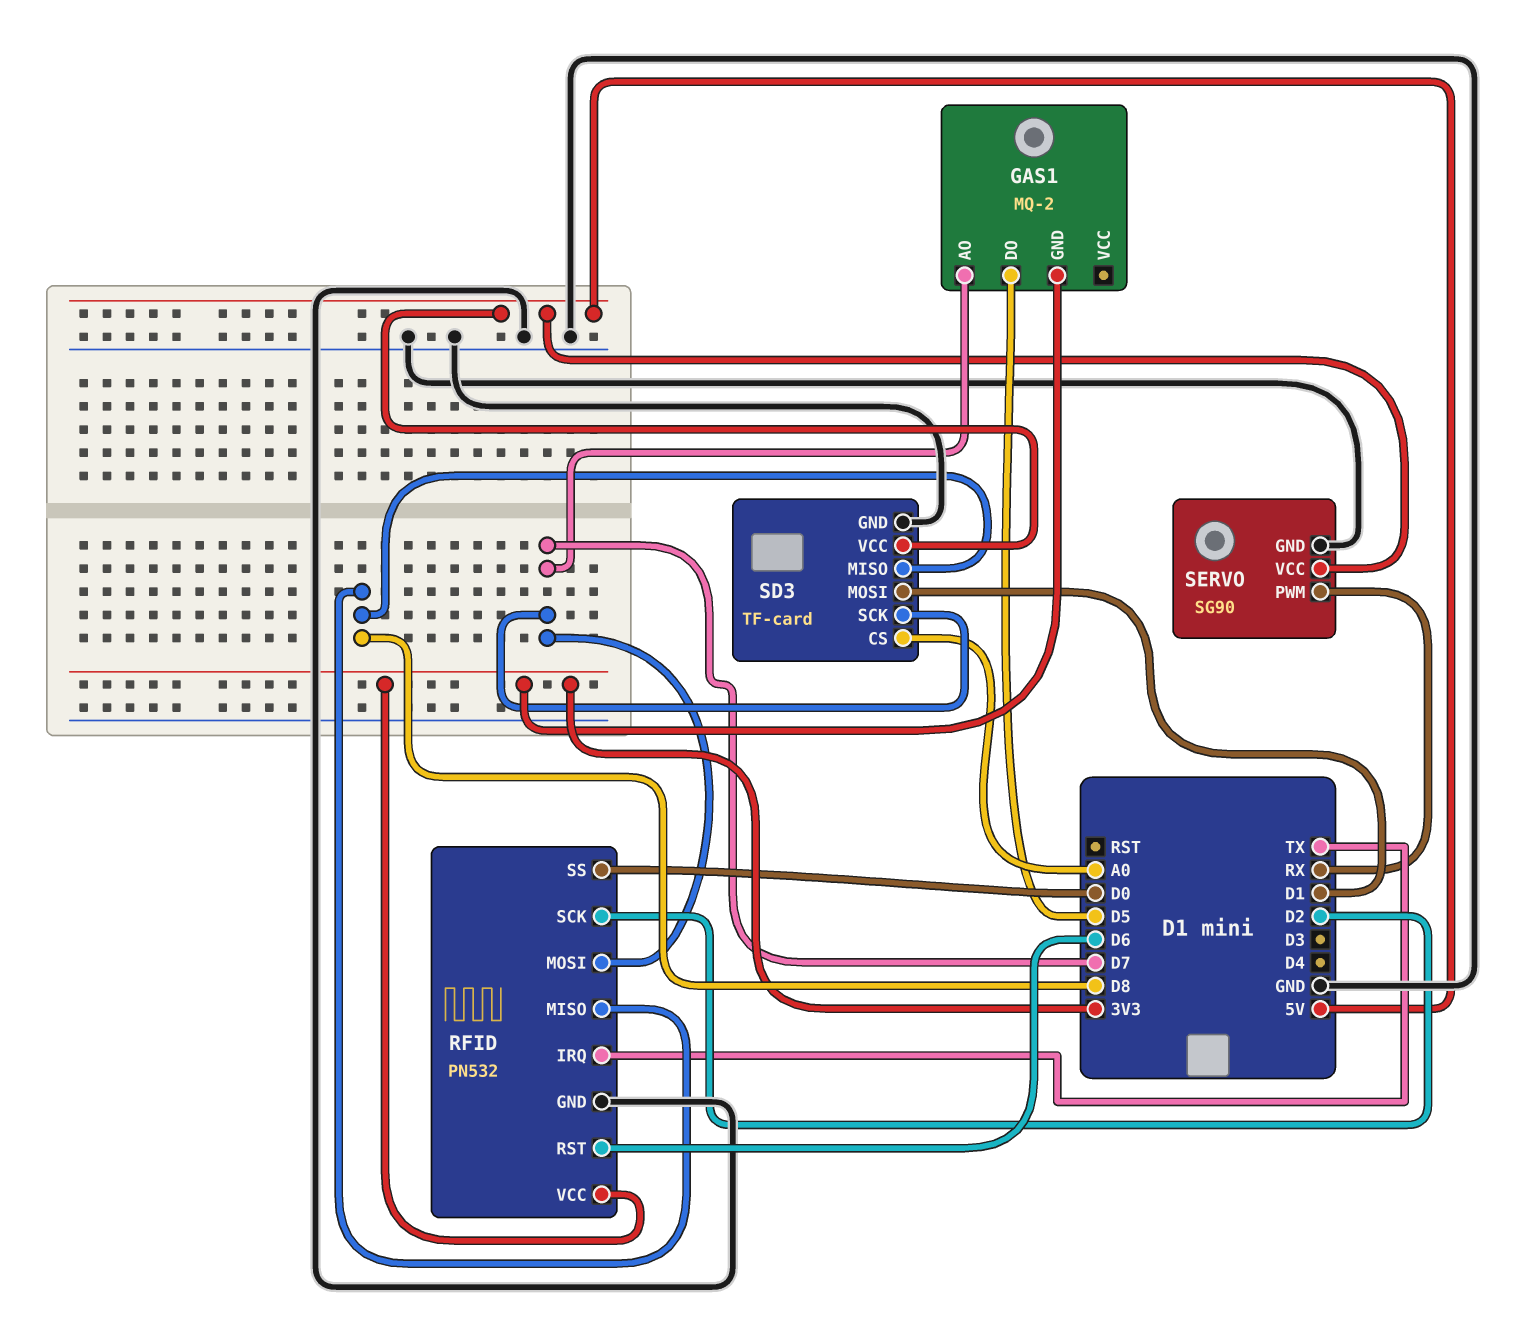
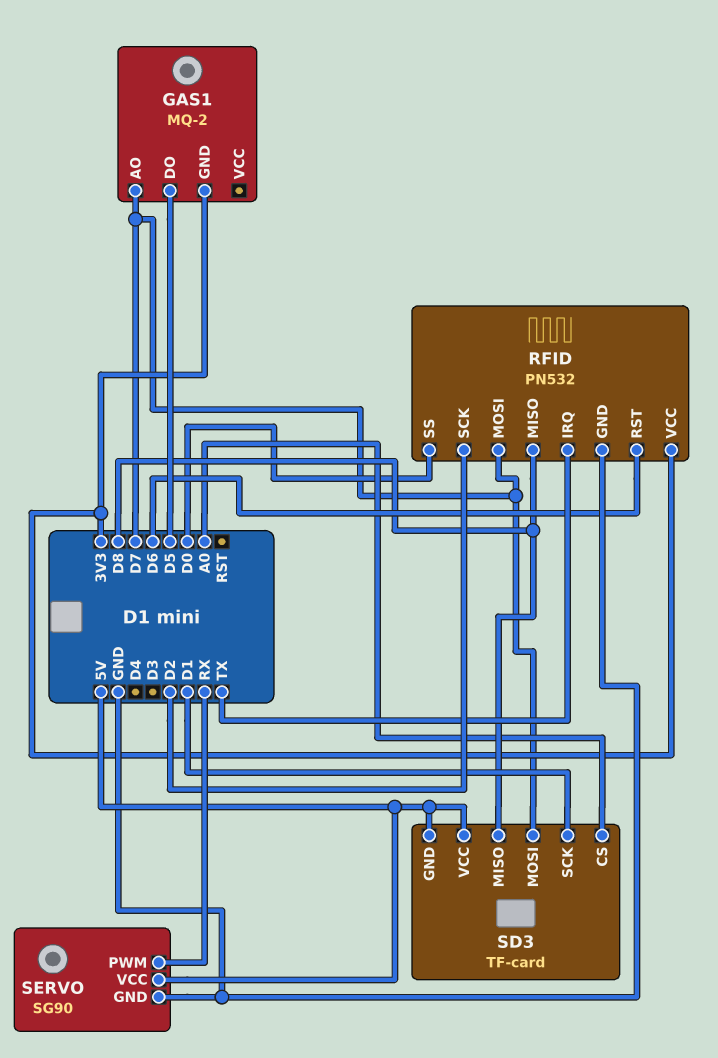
SD3 pin GND: GND -> 5V
SD3 pin MOSI: D1 -> D7
SD3 pin SCK: D7 -> D1

